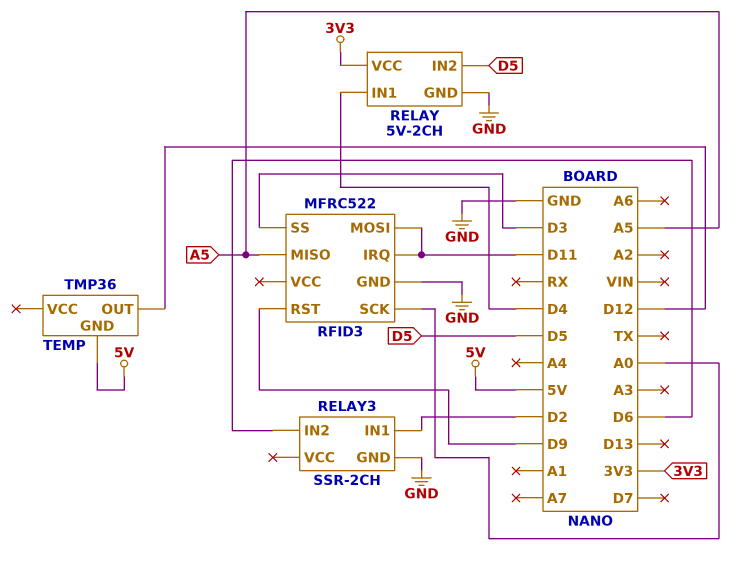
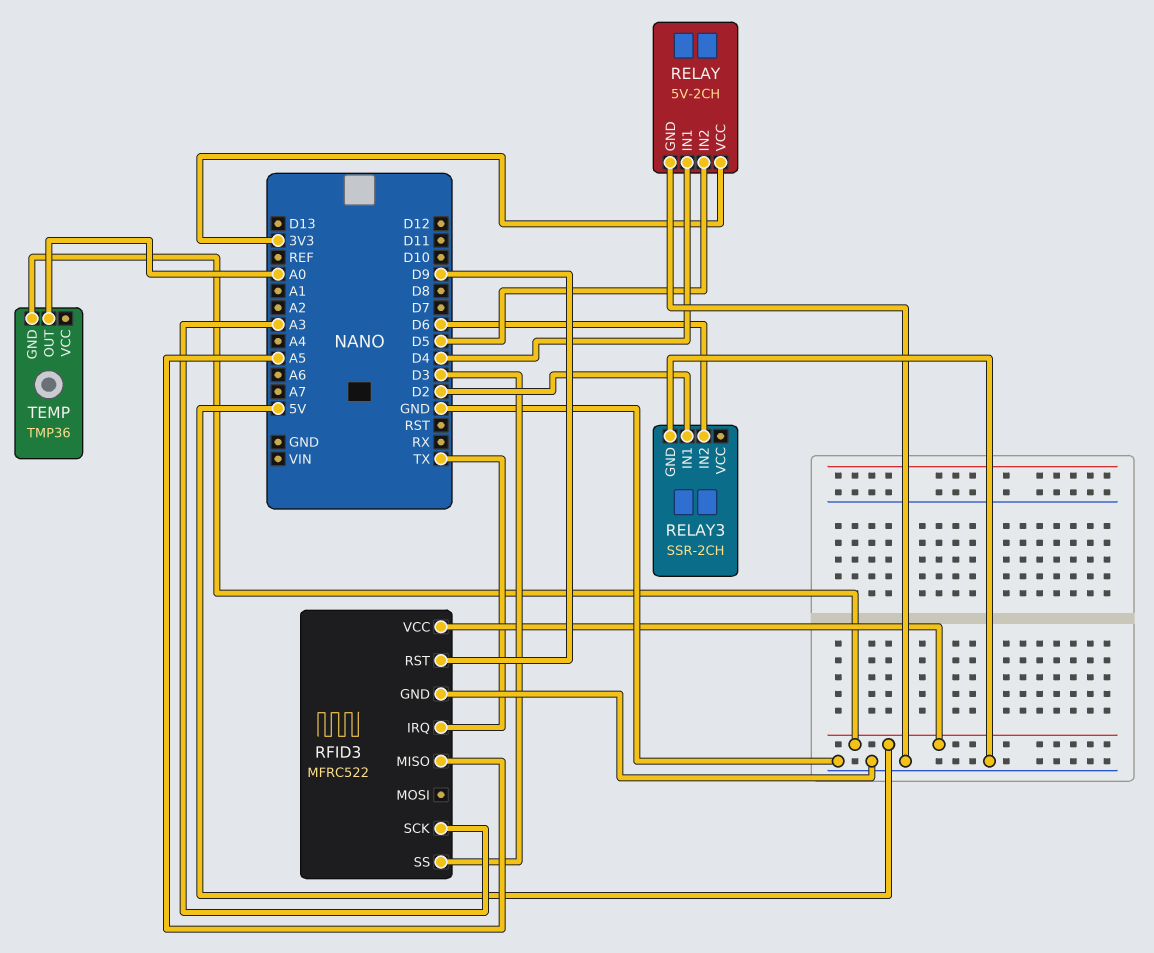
RFID3 pin IRQ: D11 -> TX
RFID3 pin MOSI: D11 -> none
RFID3 pin SCK: A0 -> A3
RFID3 pin VCC: none -> 5V
TEMP pin OUT: D12 -> A0

